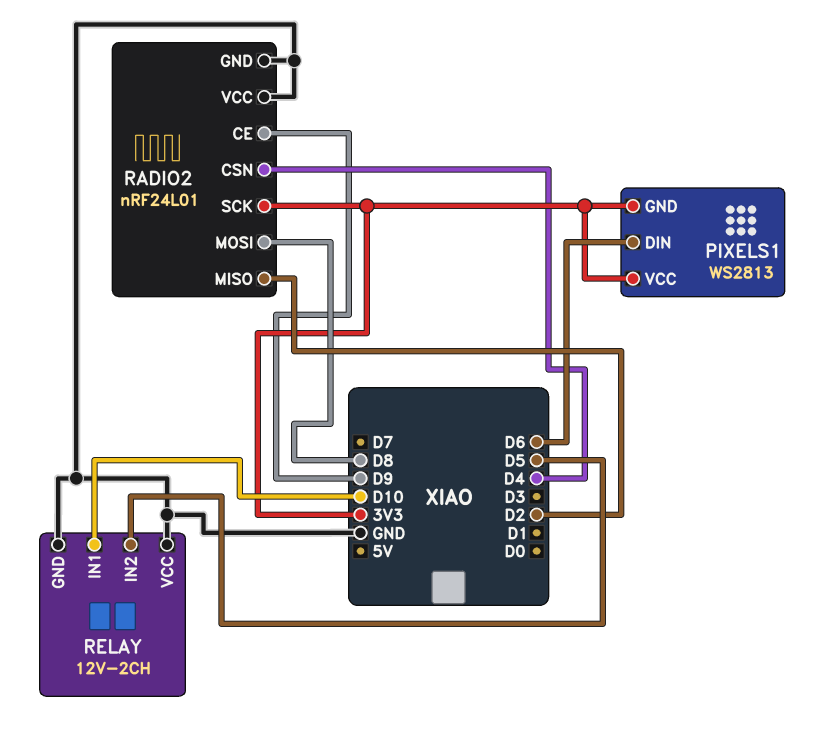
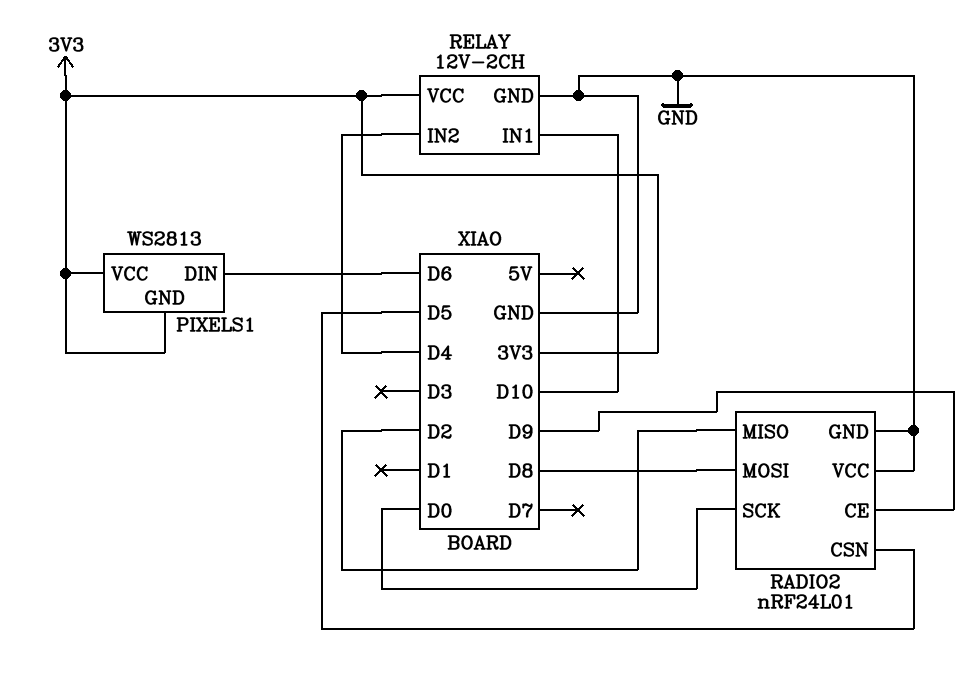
RADIO2 pin CSN: D4 -> D5
RADIO2 pin SCK: 3V3 -> D0
RELAY pin IN2: D5 -> D4
RELAY pin VCC: GND -> 3V3

